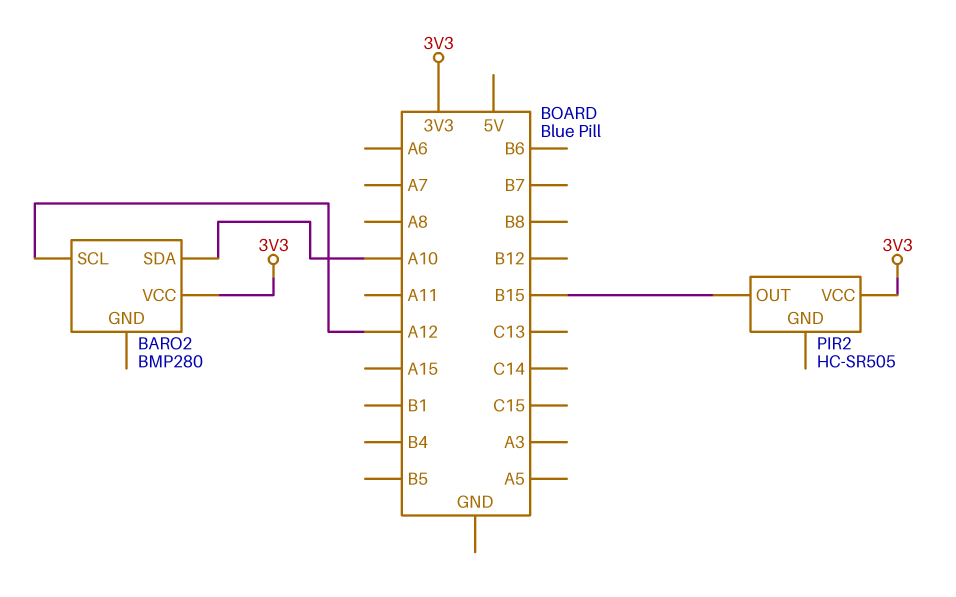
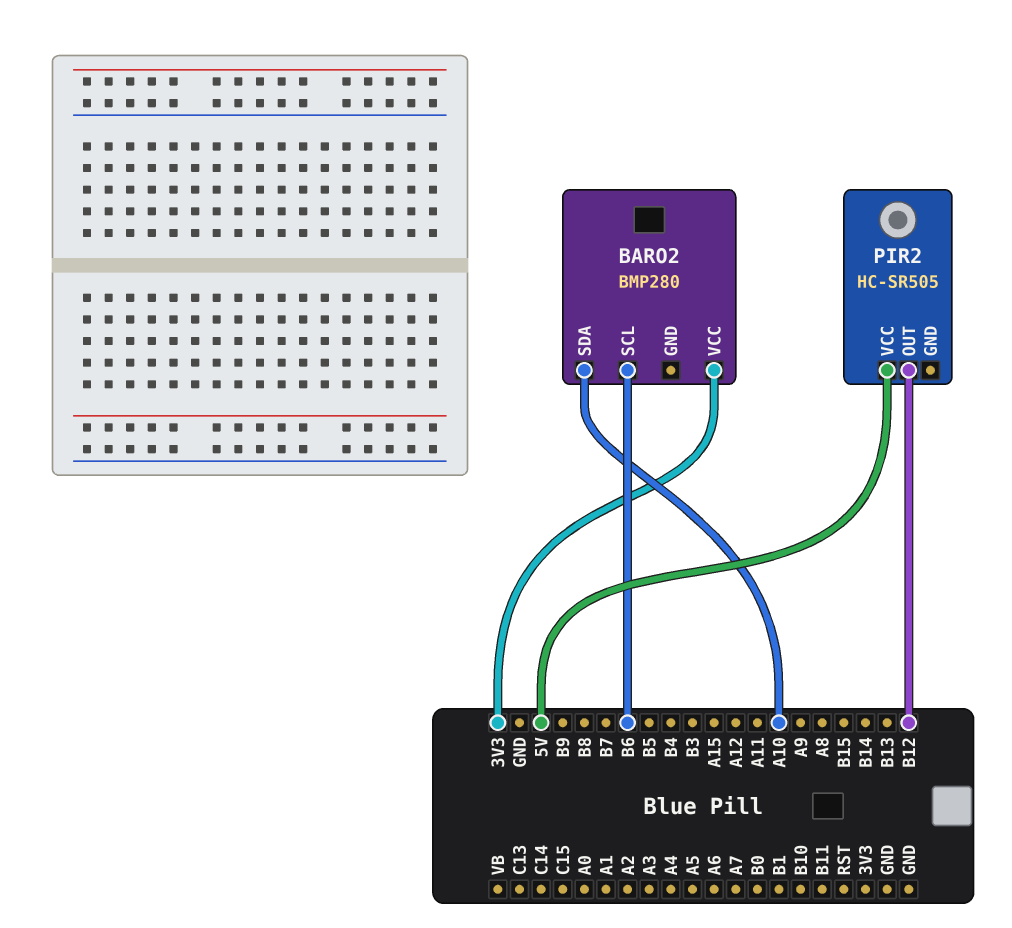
BARO2 pin SCL: A12 -> B6
PIR2 pin OUT: B15 -> B12
PIR2 pin VCC: 3V3 -> 5V

